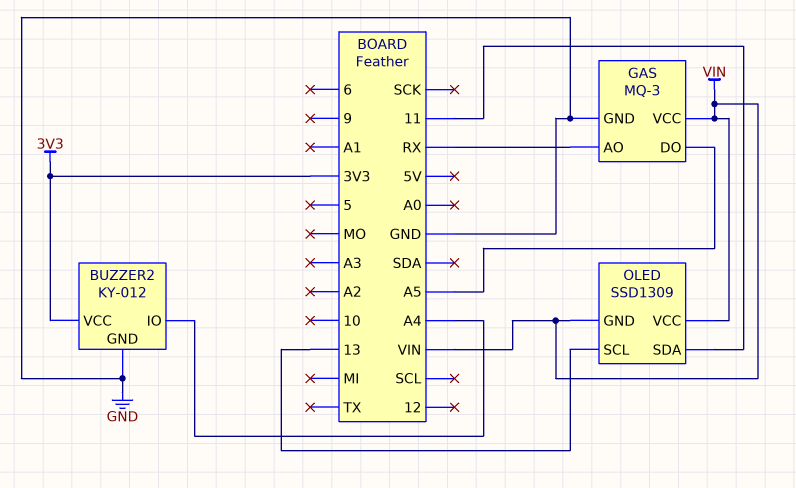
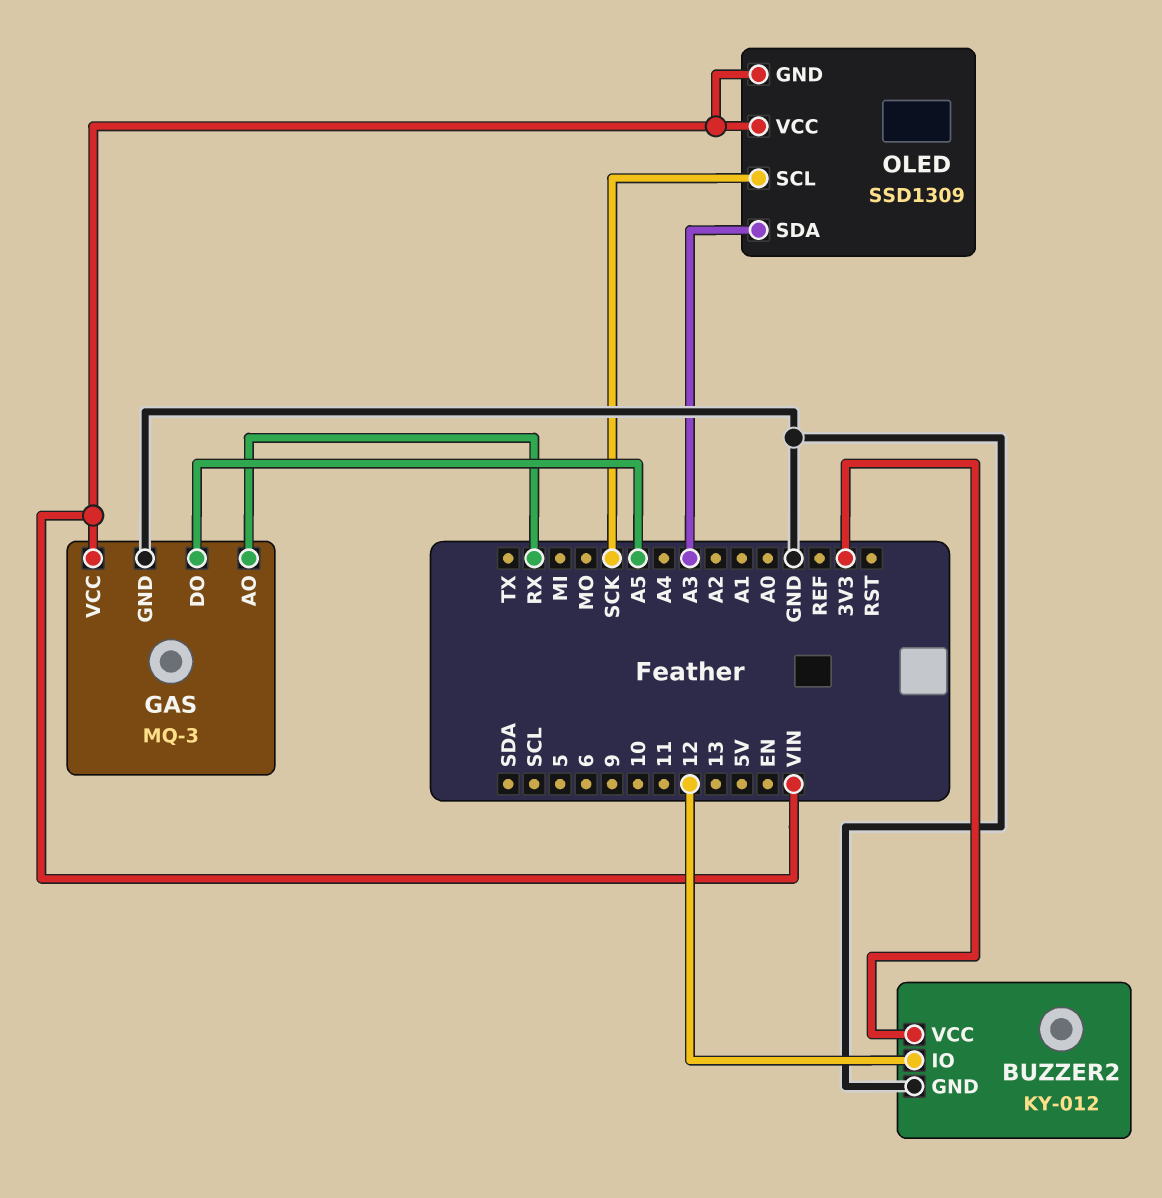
BUZZER2 pin IO: A4 -> 12
OLED pin SCL: 13 -> SCK
OLED pin SDA: 11 -> A3

